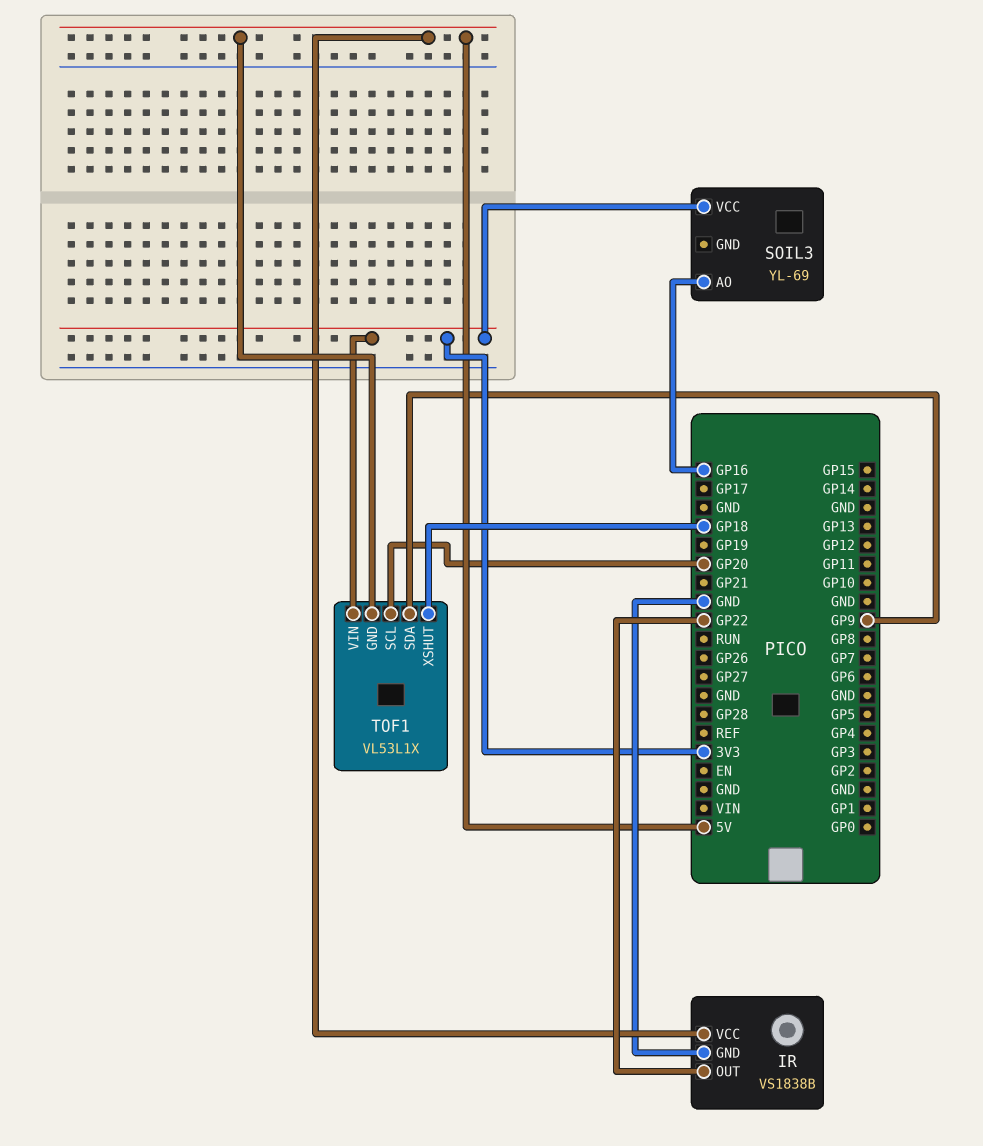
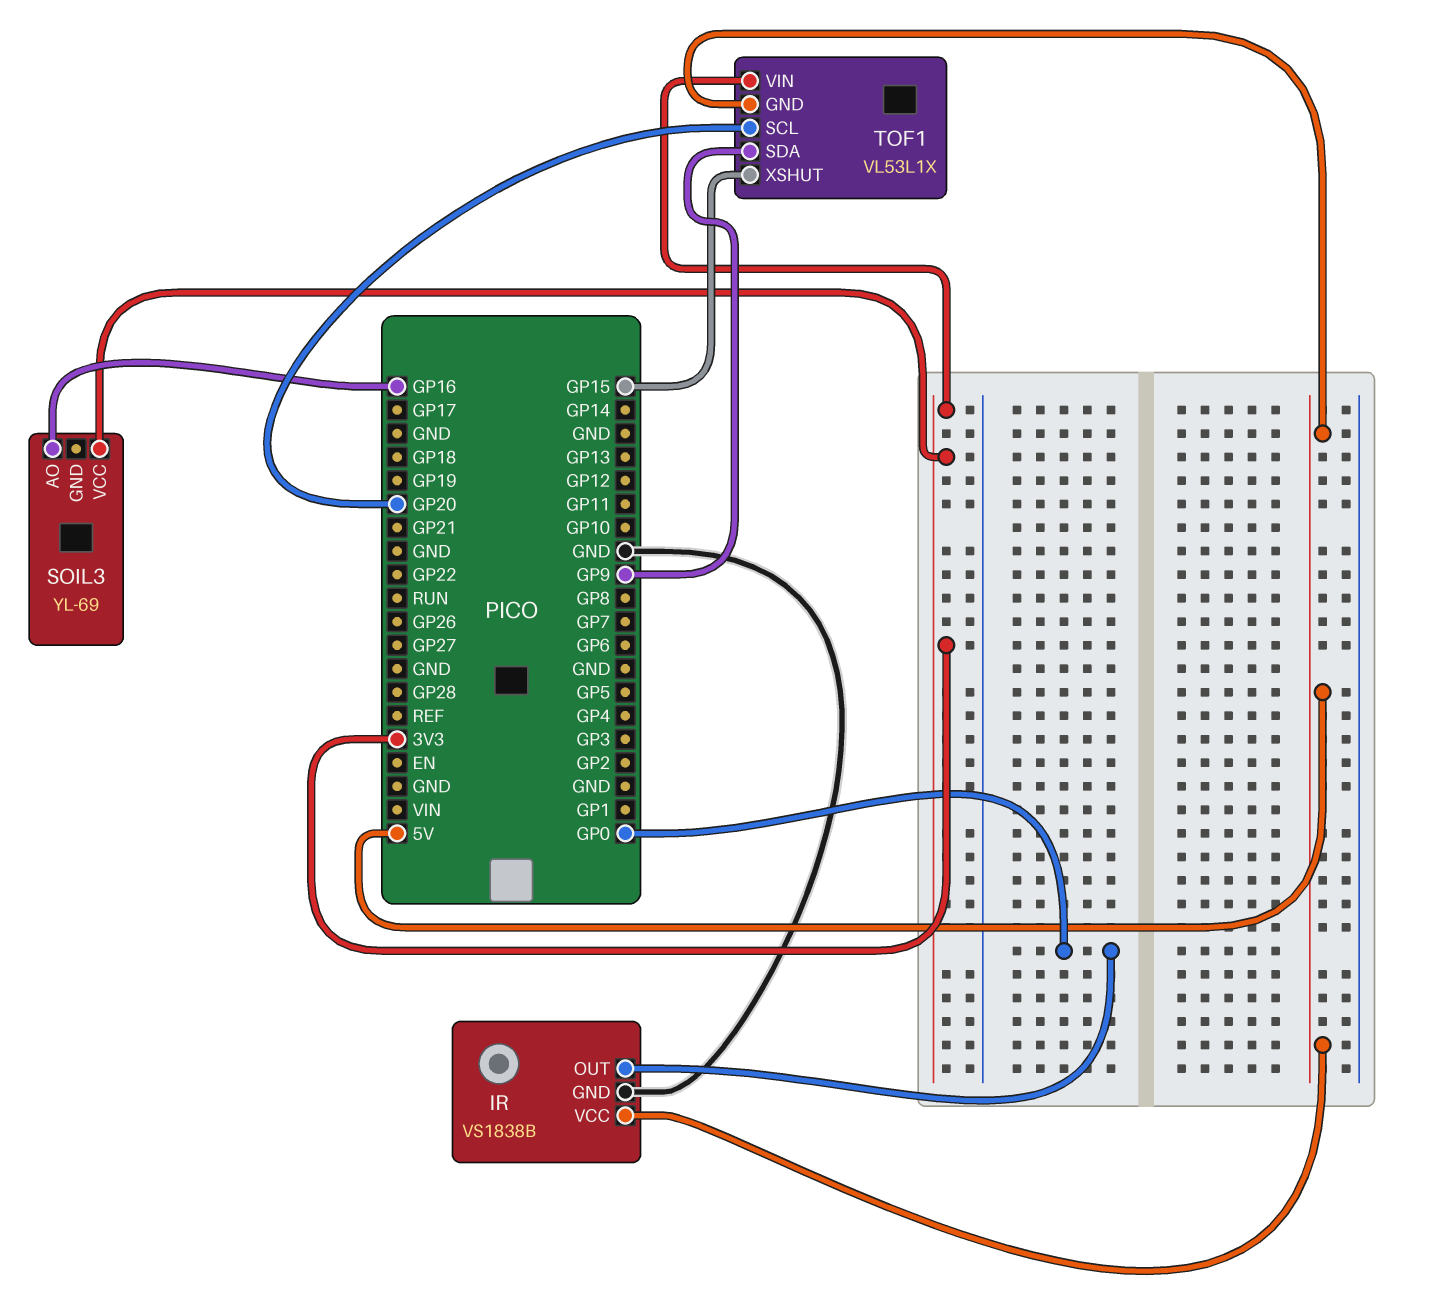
IR pin OUT: GP22 -> GP0
TOF1 pin XSHUT: GP18 -> GP15

